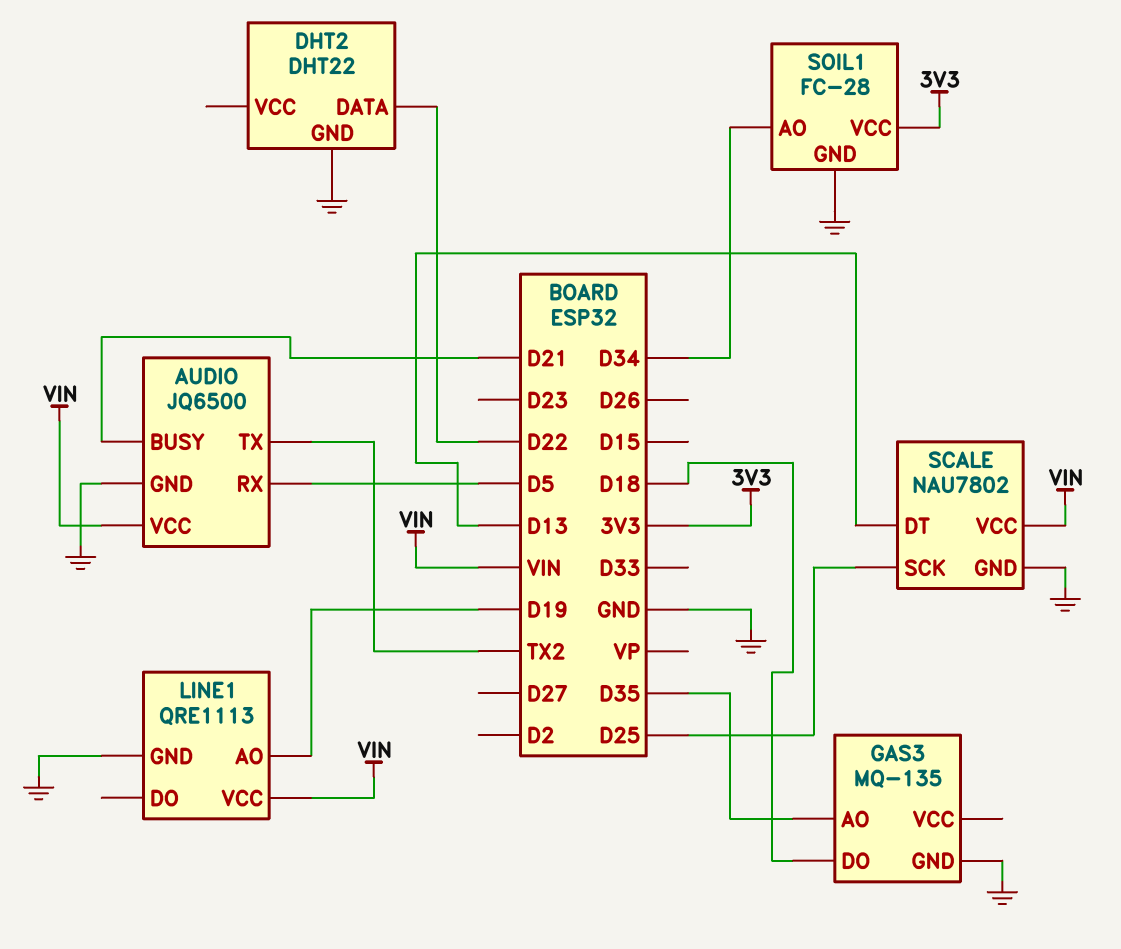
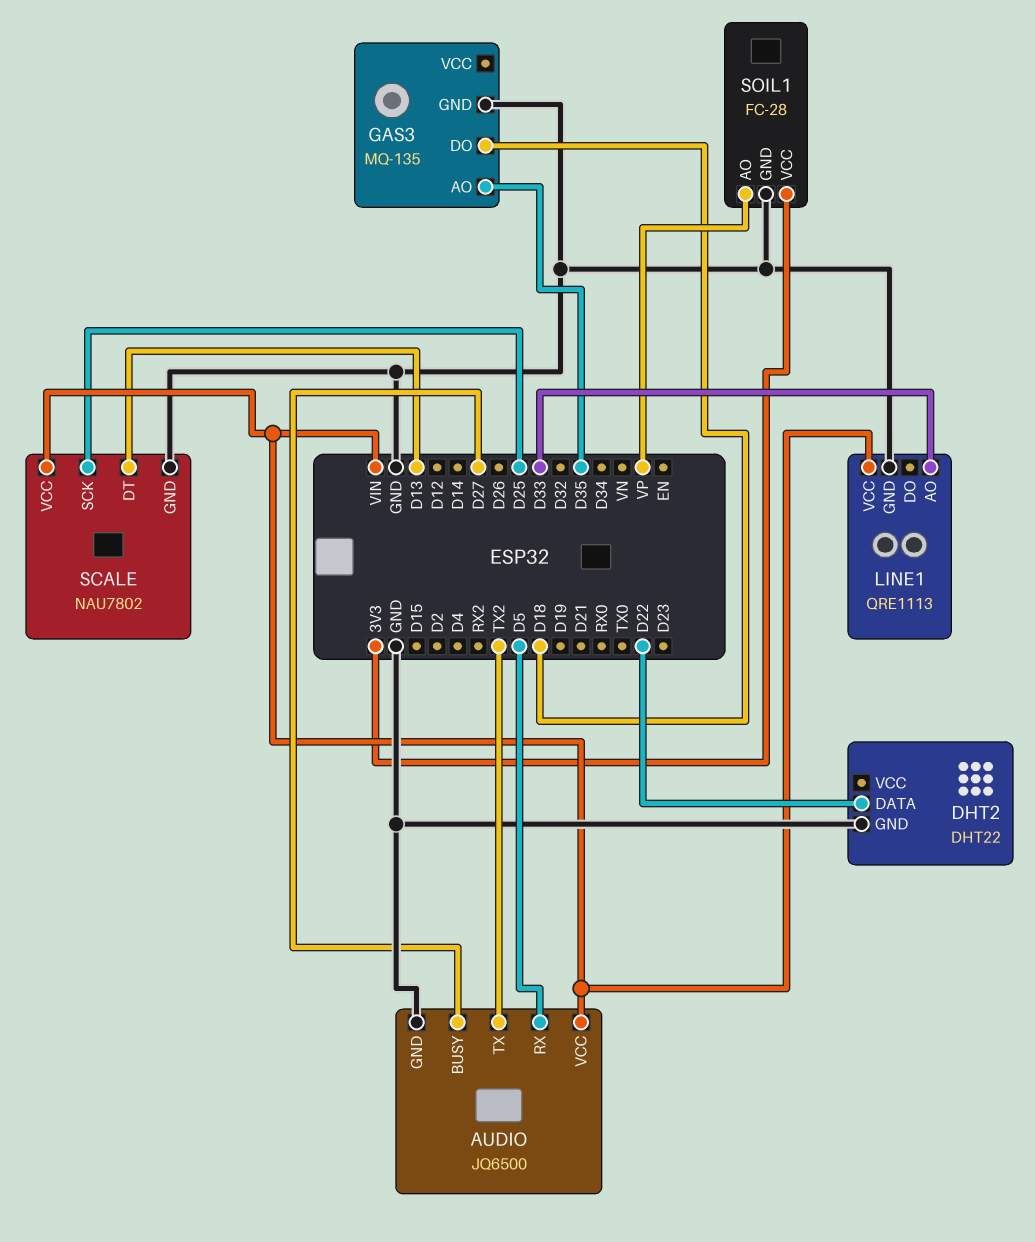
AUDIO pin BUSY: D21 -> D27
LINE1 pin AO: D19 -> D33
SOIL1 pin AO: D34 -> VP

